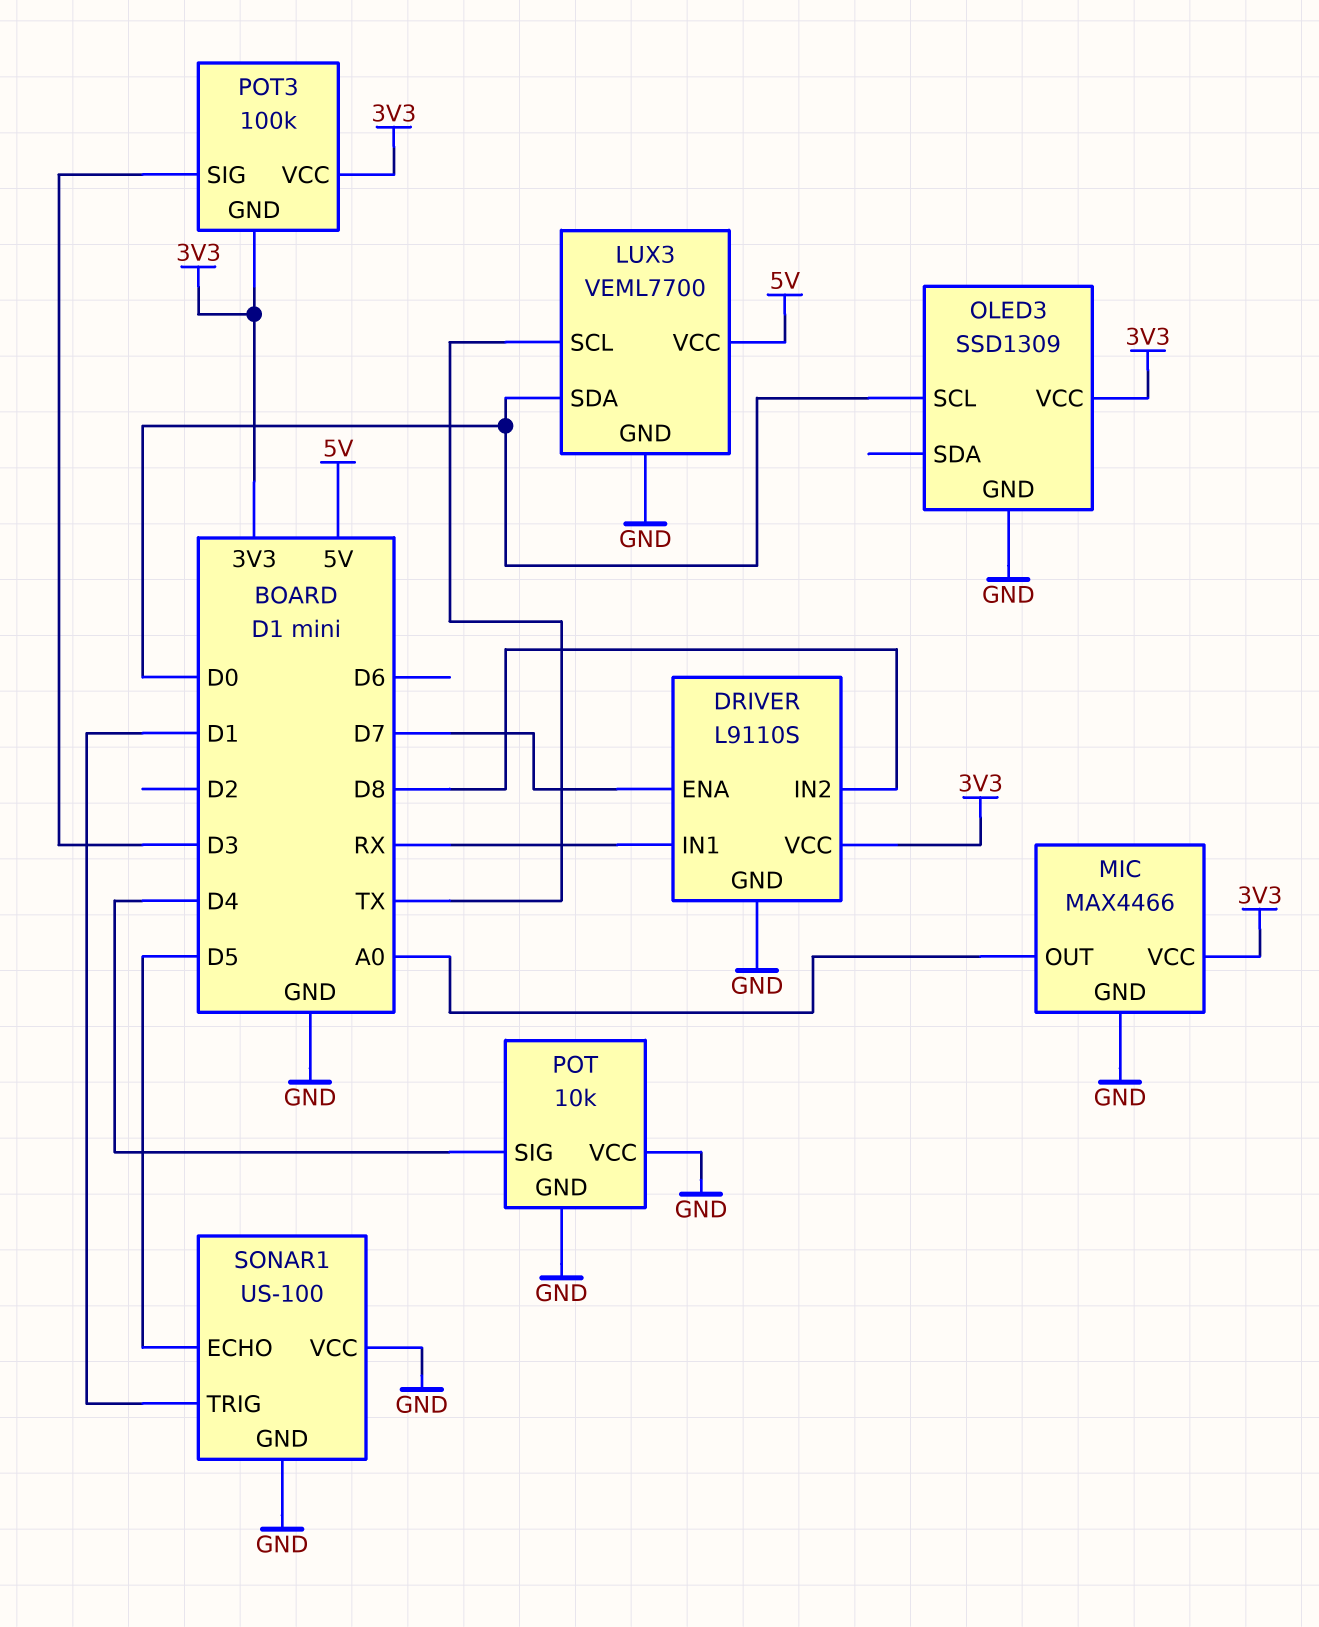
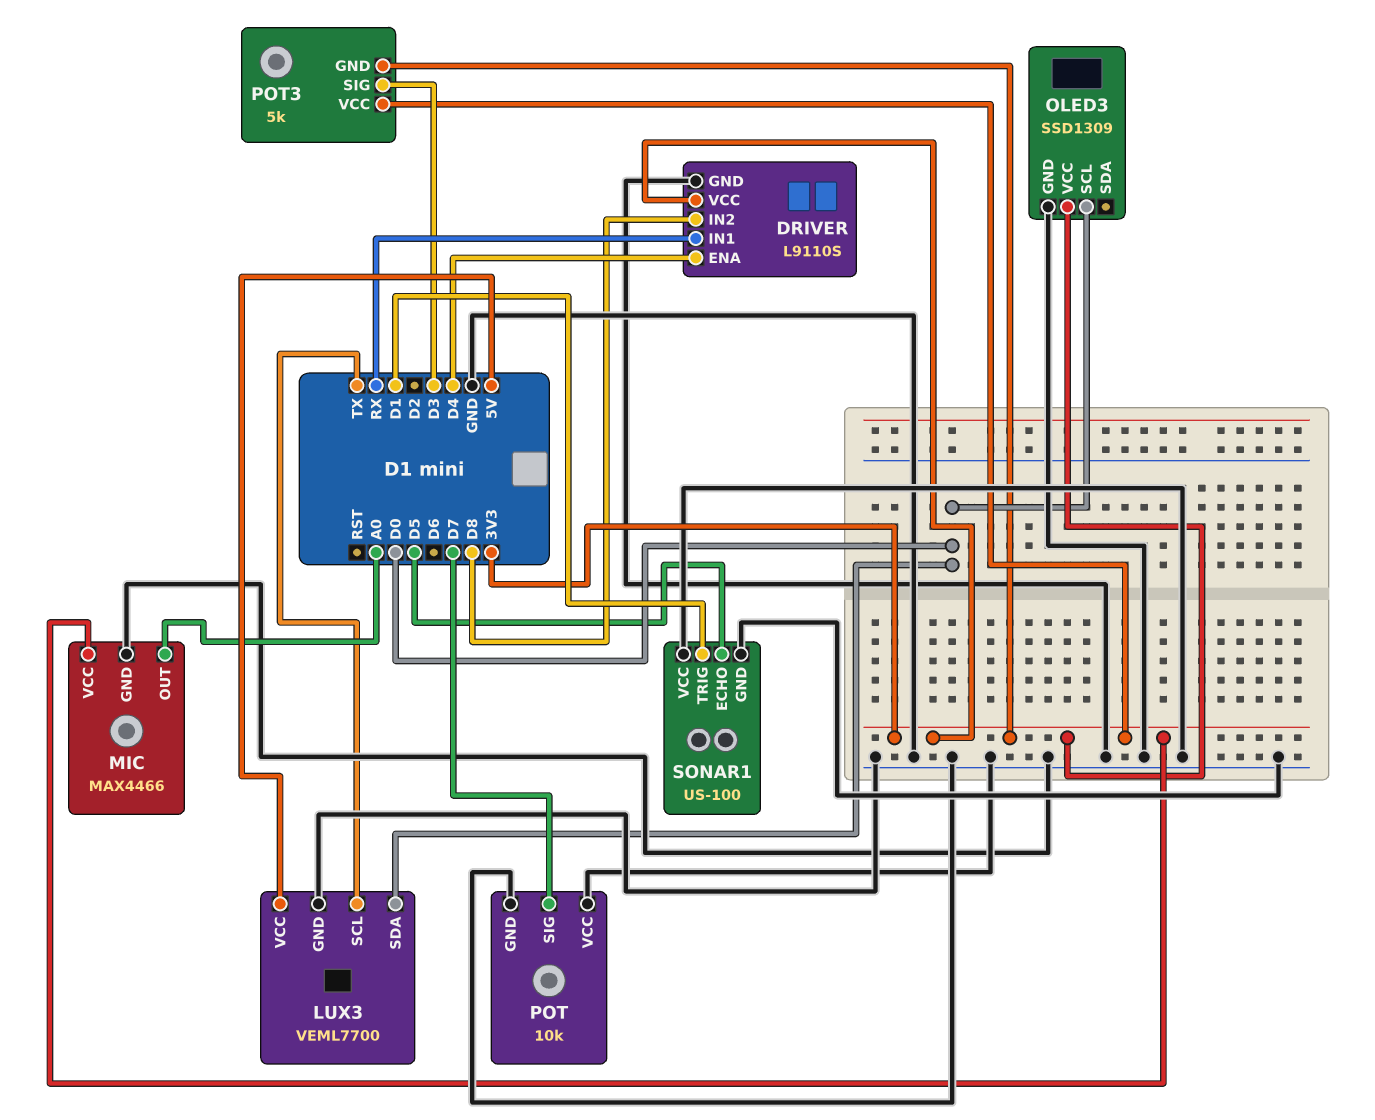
DRIVER pin ENA: D7 -> D4
POT pin SIG: D4 -> D7
POT3: 100k -> 5k

